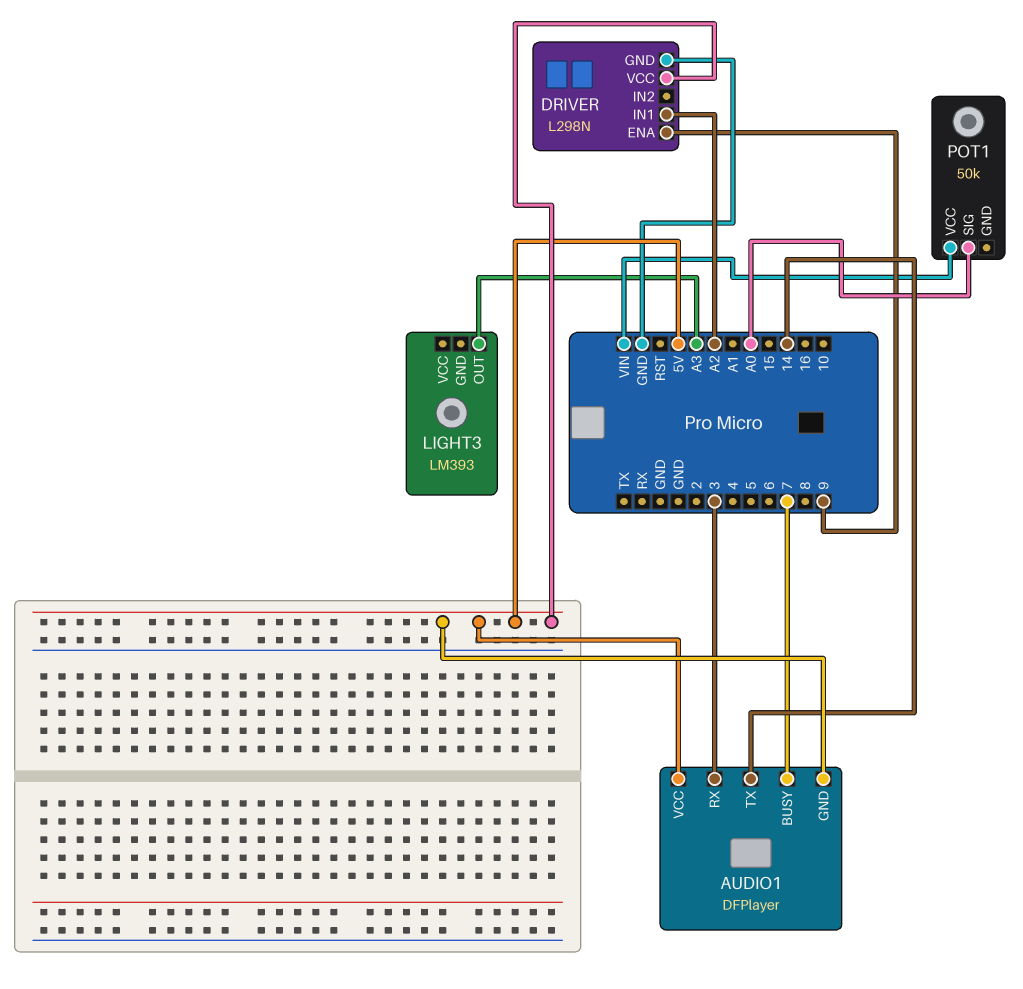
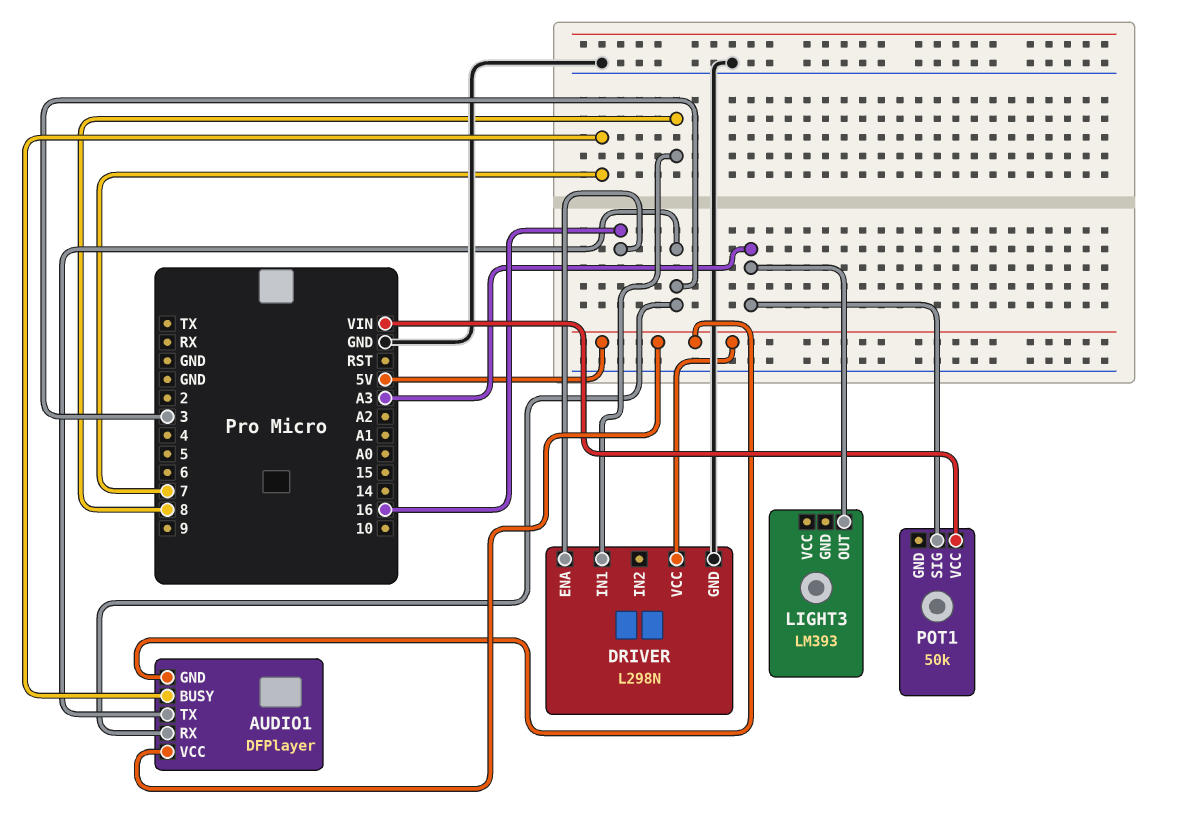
AUDIO1 pin TX: 14 -> 3
DRIVER pin ENA: 9 -> 16
DRIVER pin IN1: A2 -> 8
POT1 pin SIG: A0 -> A3

